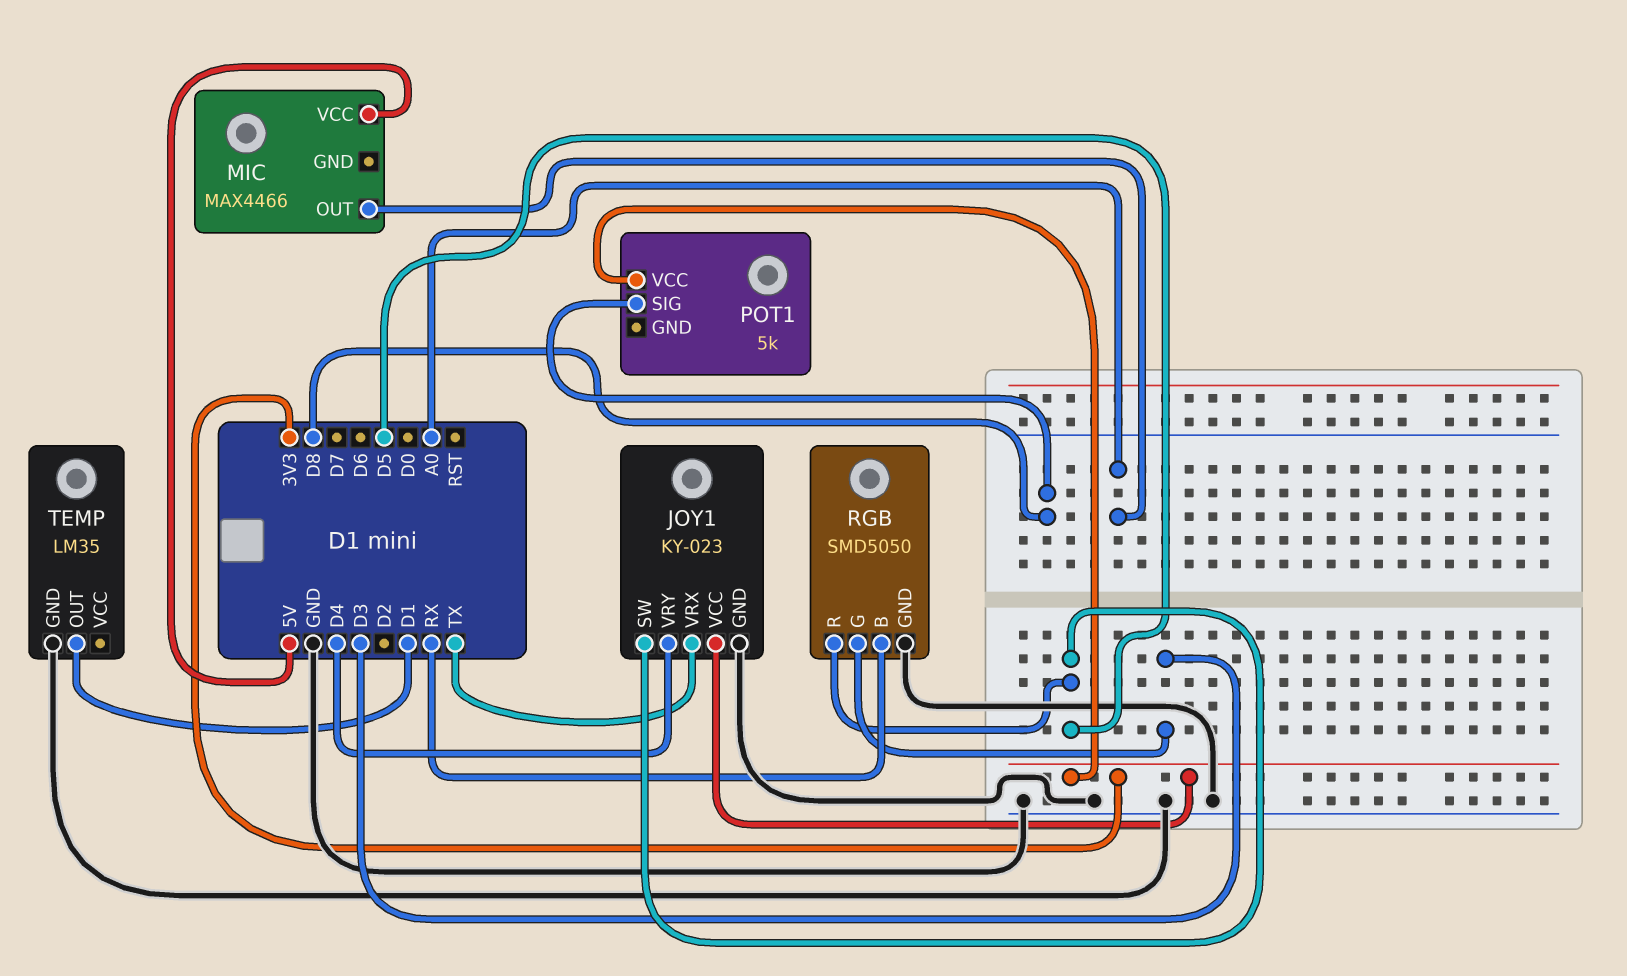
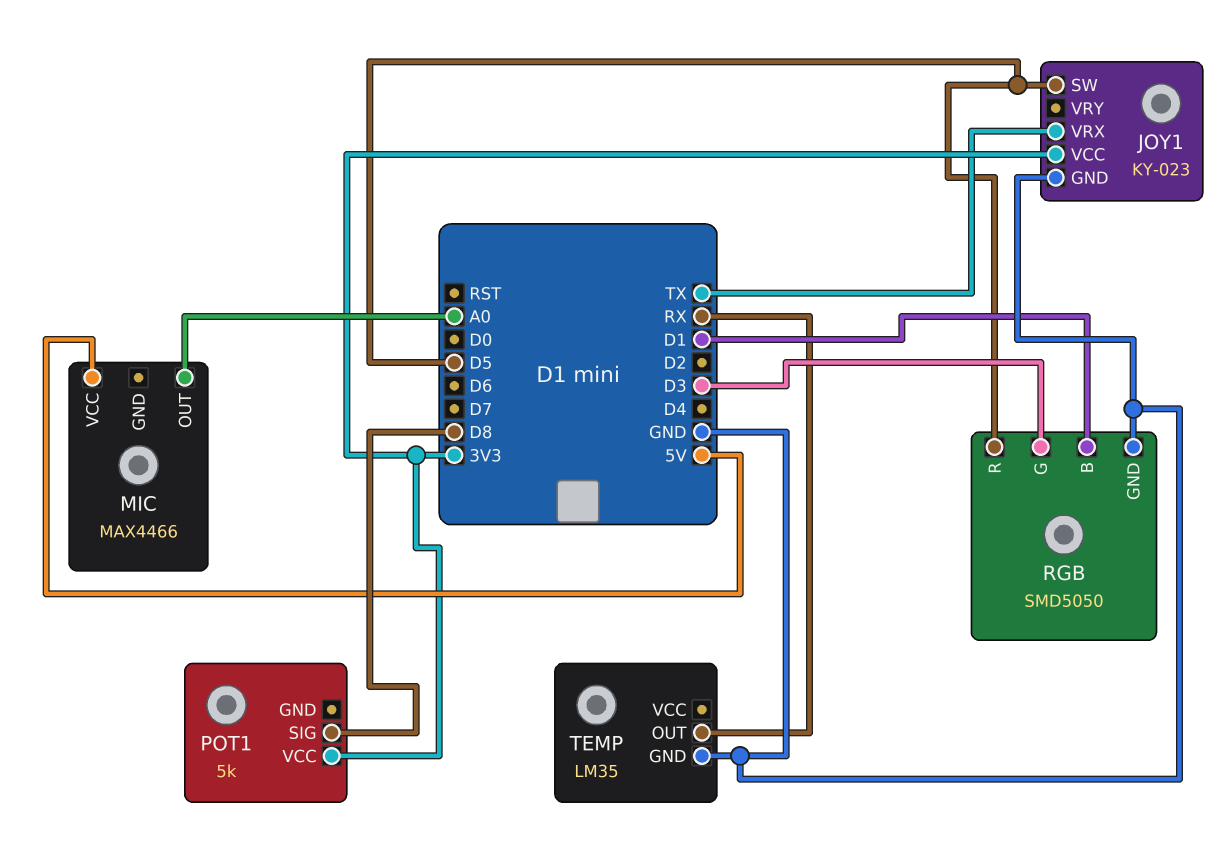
JOY1 pin VRY: D4 -> none
RGB pin B: RX -> D1
TEMP pin OUT: D1 -> RX

